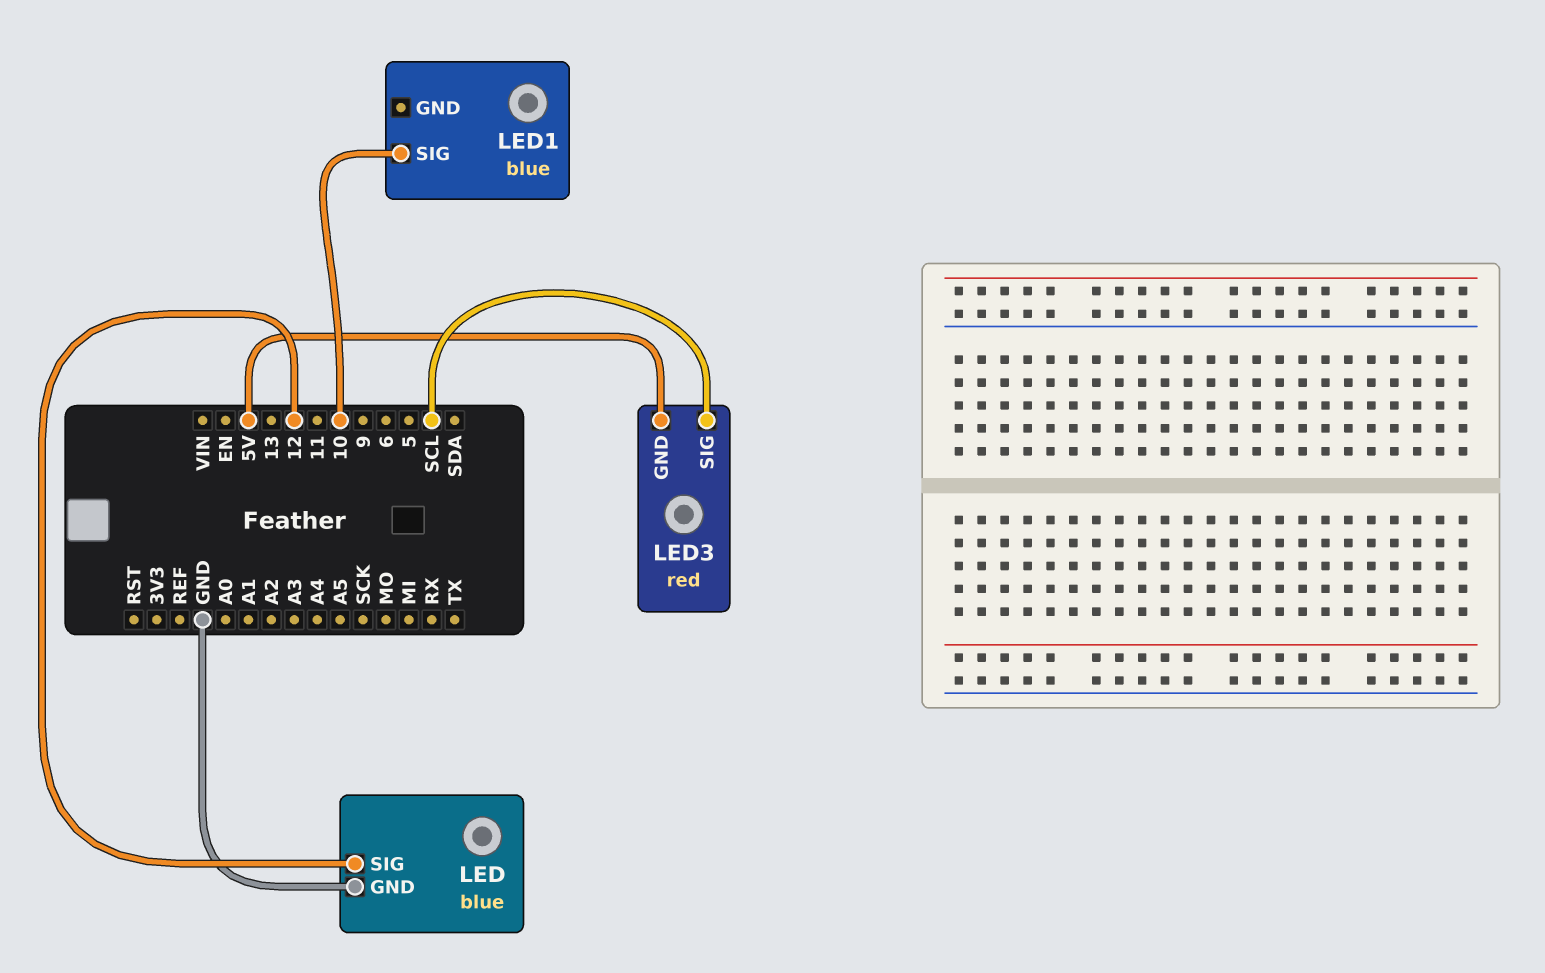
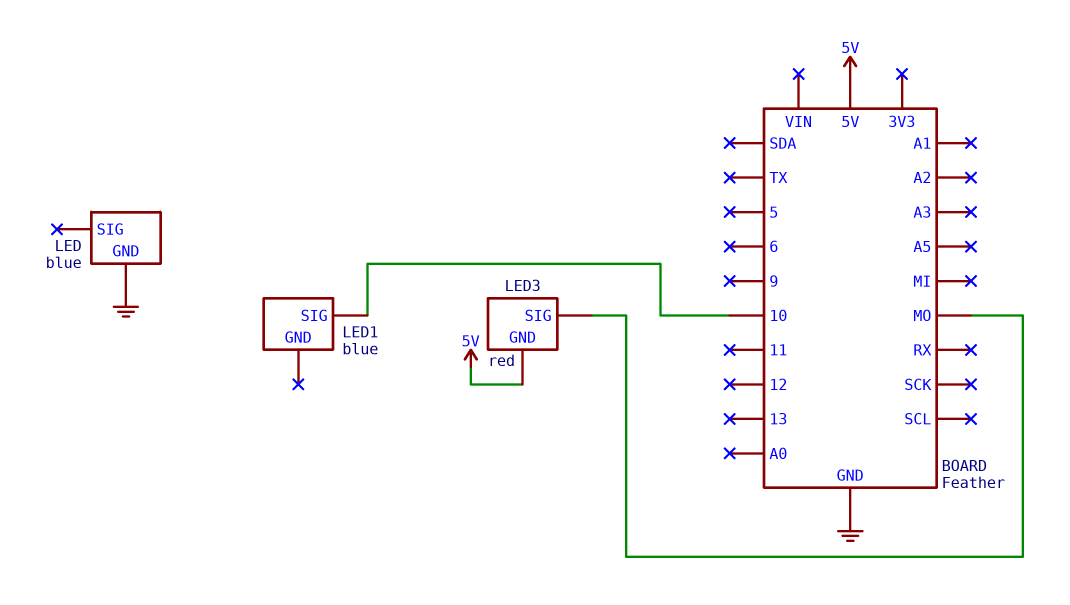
LED pin SIG: 12 -> none
LED3 pin SIG: SCL -> MO

